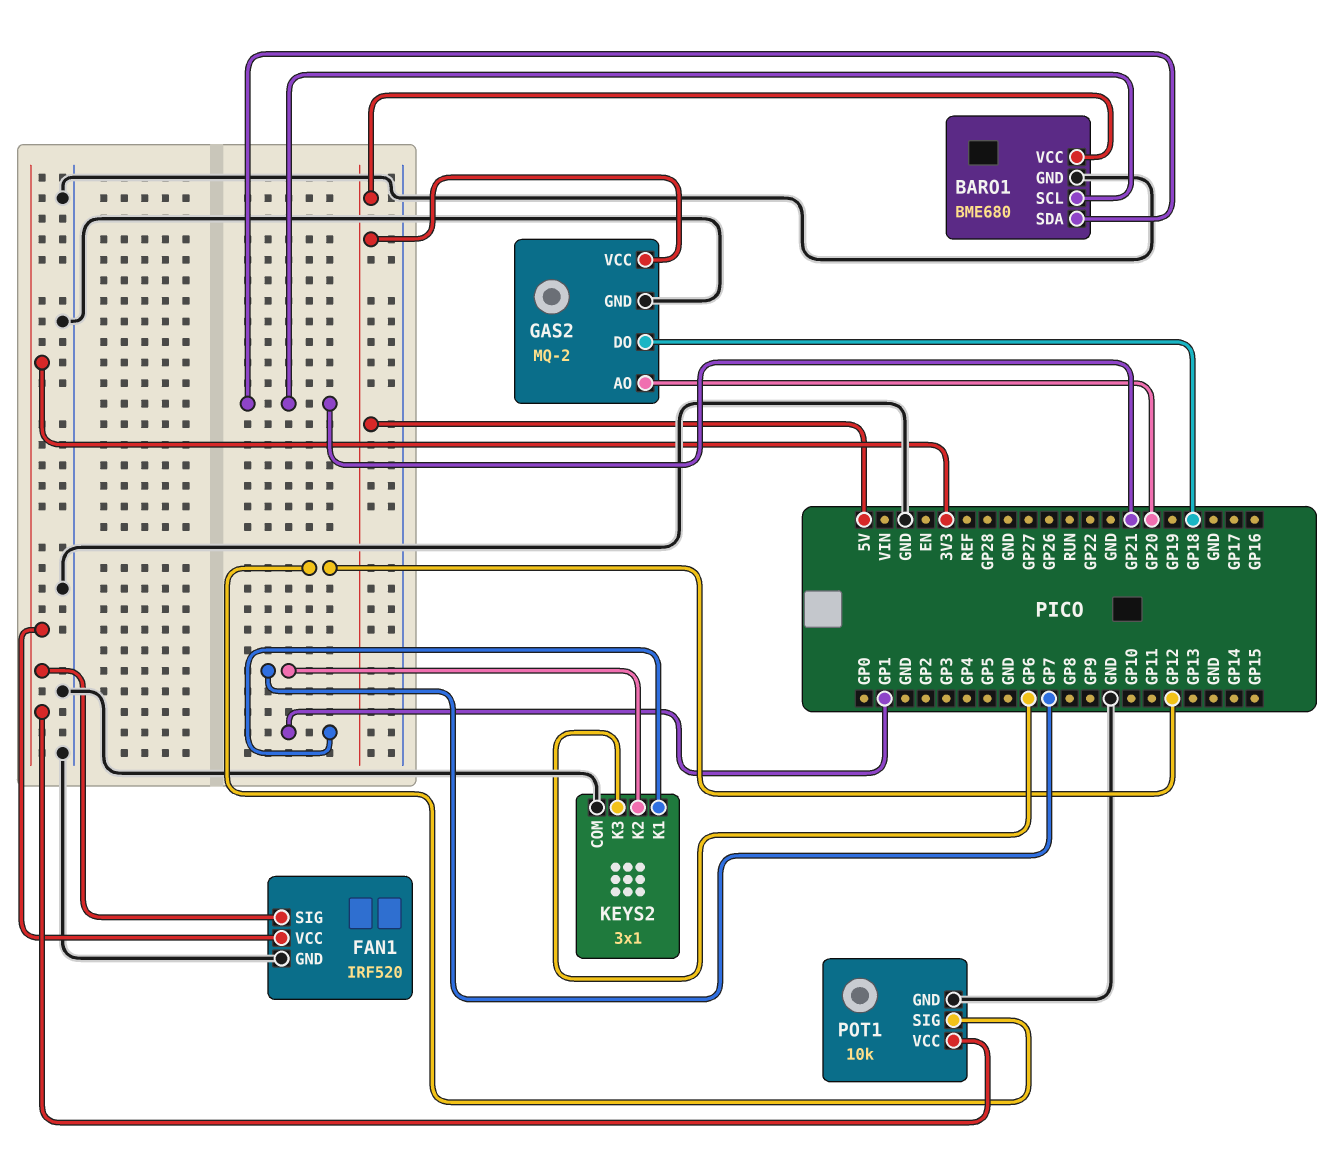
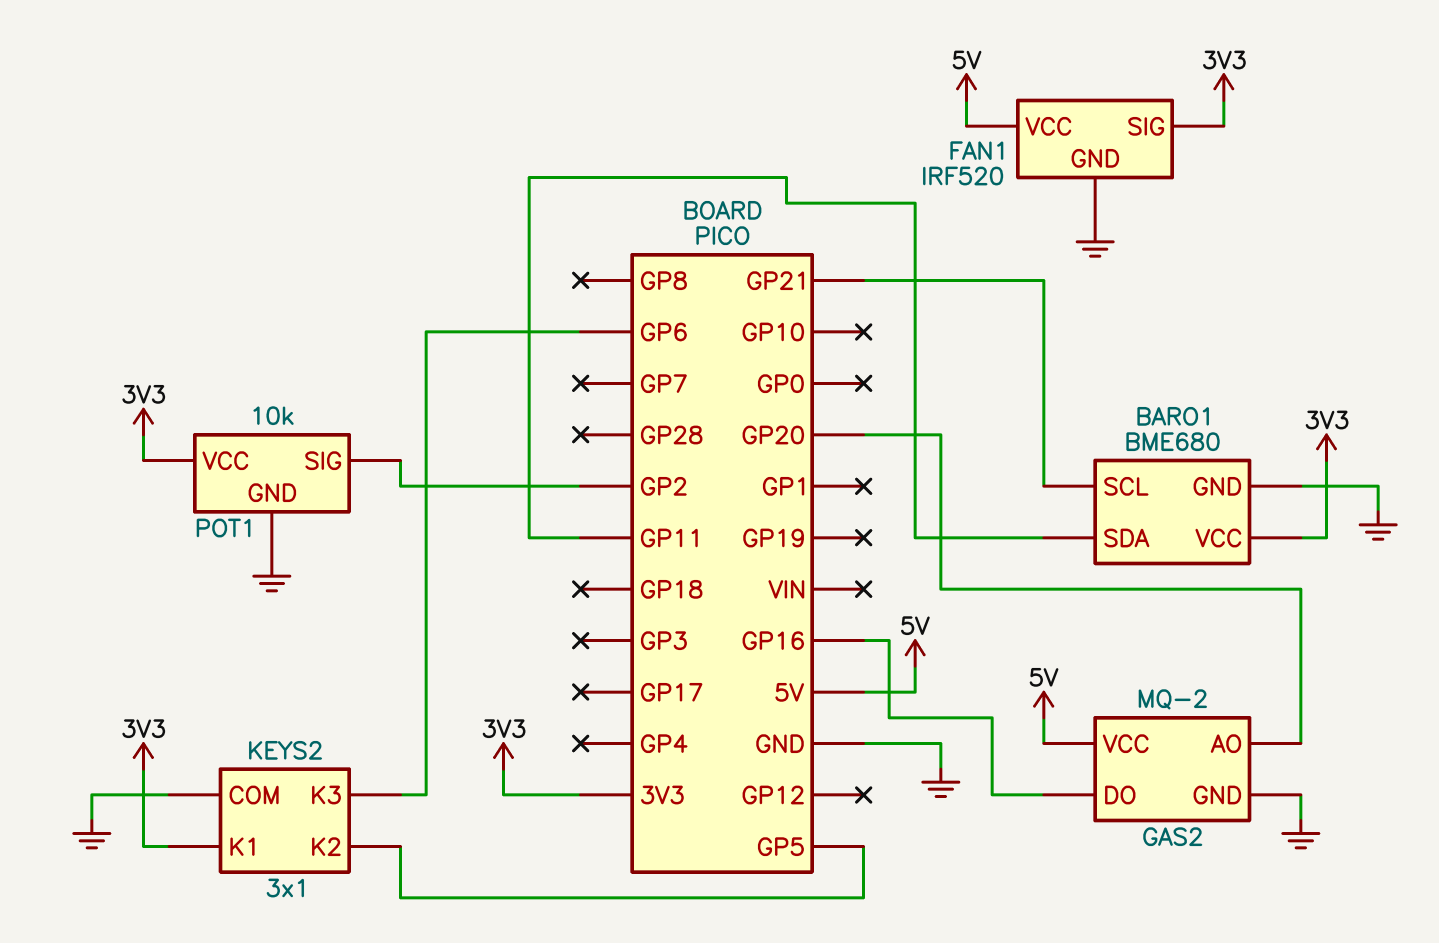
BARO1 pin SDA: GP21 -> GP11
BARO1 pin VCC: 5V -> 3V3
FAN1 pin VCC: 3V3 -> 5V
GAS2 pin DO: GP18 -> GP16
KEYS2 pin K1: GP1 -> 3V3
KEYS2 pin K2: GP7 -> GP5
POT1 pin SIG: GP12 -> GP2

